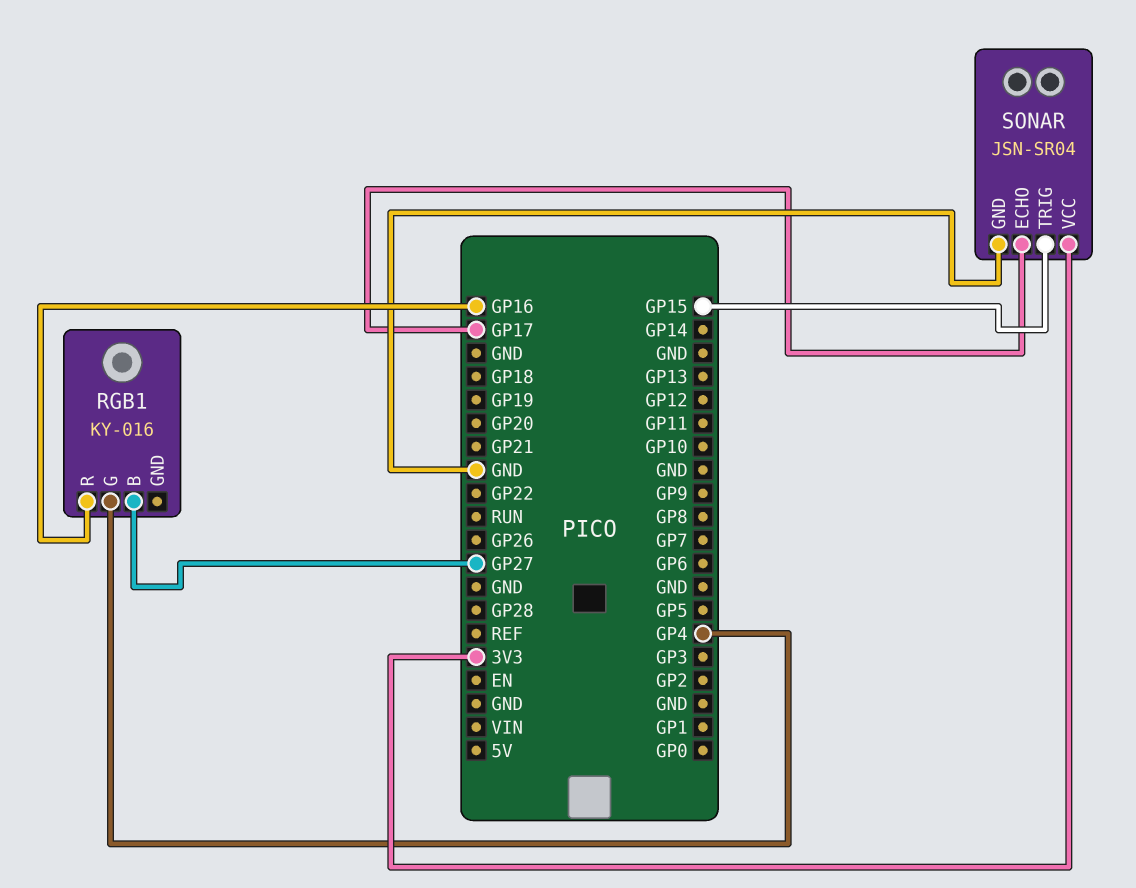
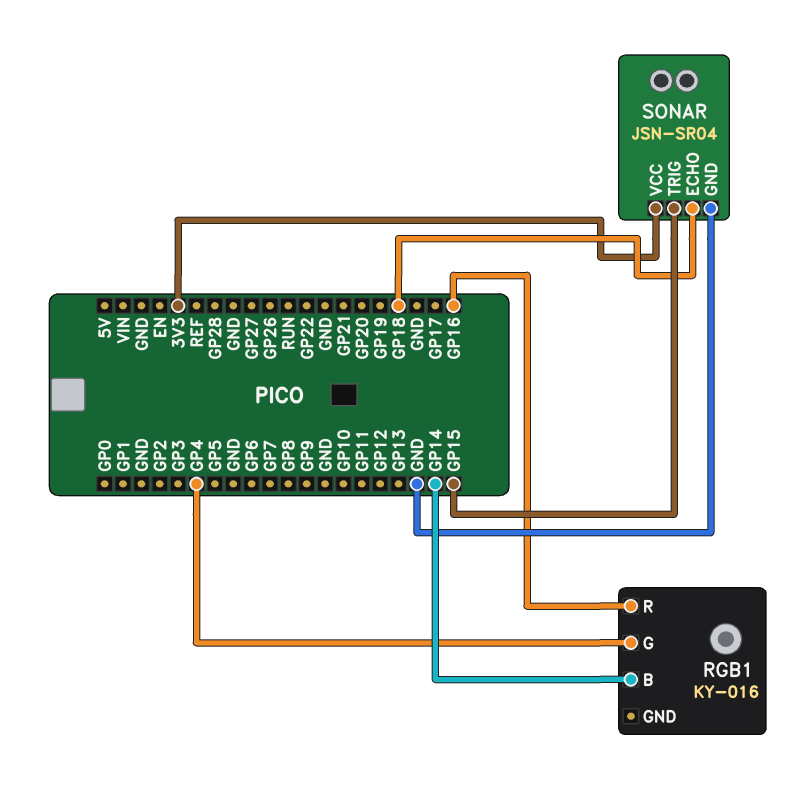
RGB1 pin B: GP27 -> GP14
SONAR pin ECHO: GP17 -> GP18

